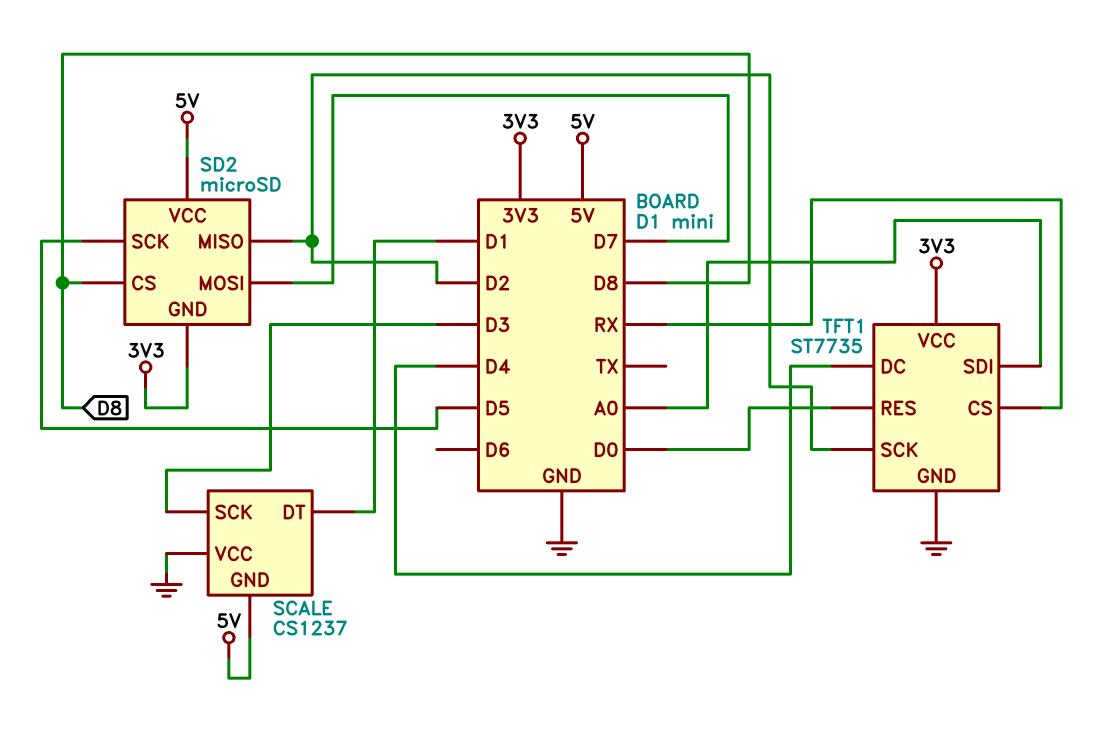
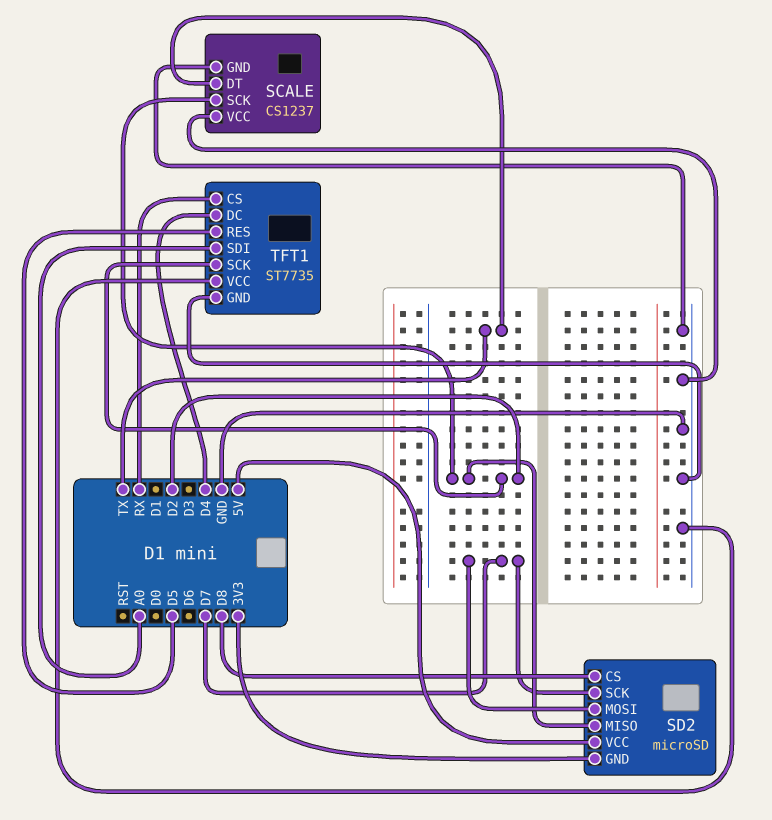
SCALE pin DT: D1 -> TX
SCALE pin GND: 5V -> GND
SCALE pin SCK: D3 -> D2
SD2 pin SCK: D5 -> D7
TFT1 pin RES: D0 -> D5
TFT1 pin VCC: 3V3 -> GND

